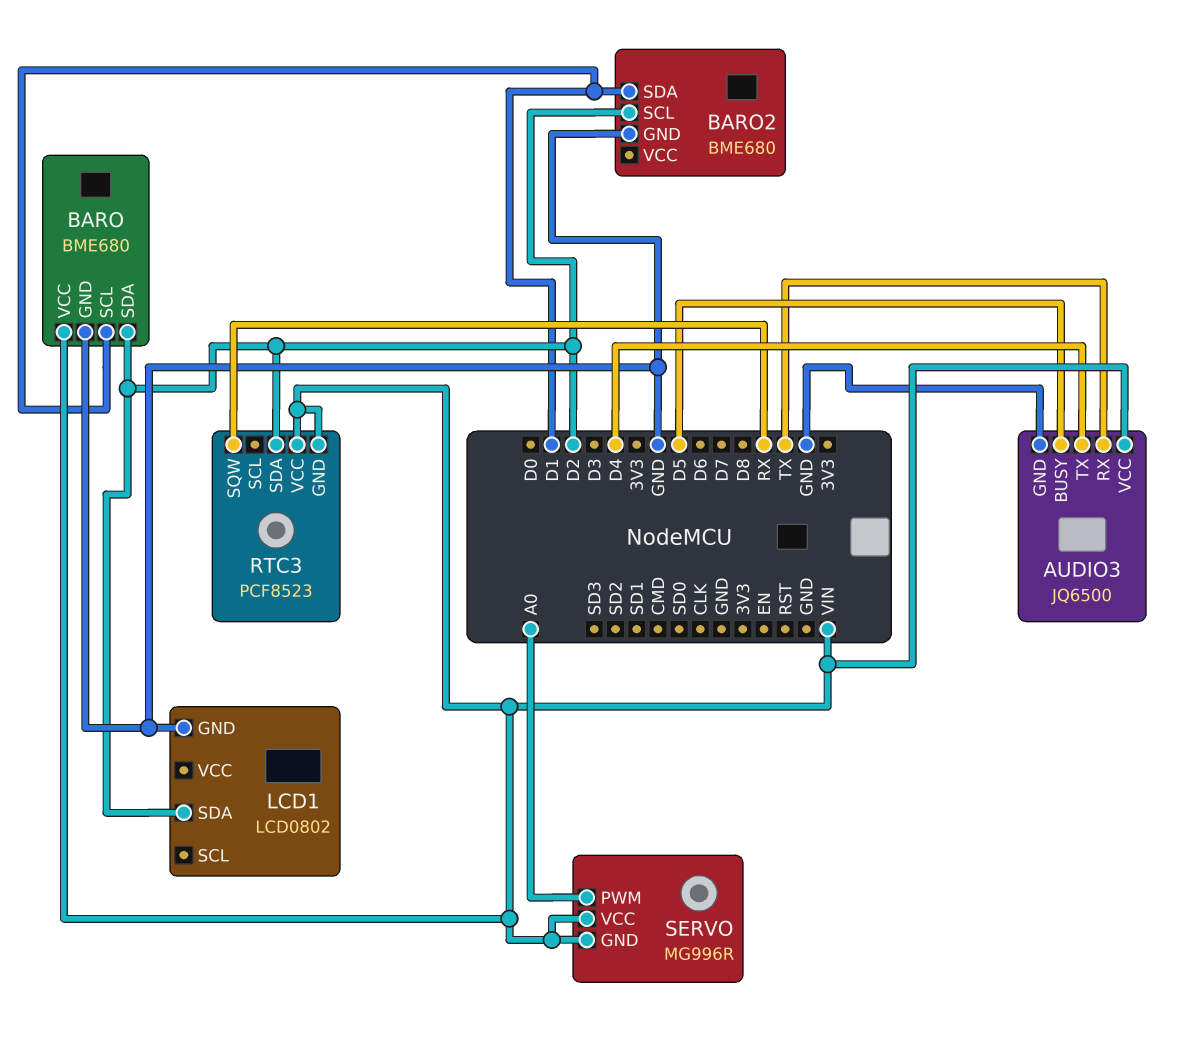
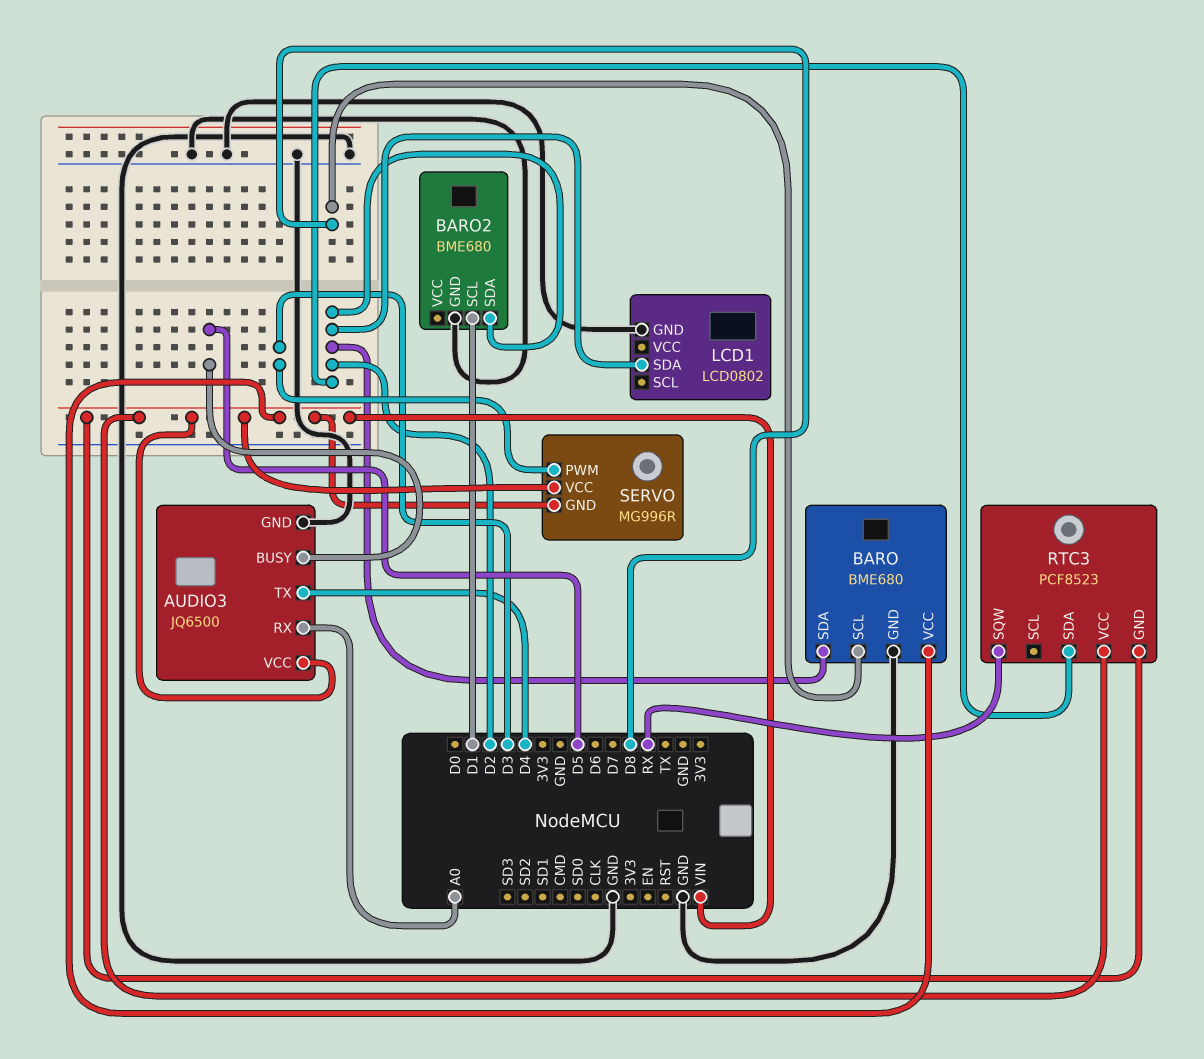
AUDIO3 pin RX: TX -> A0
BARO pin SCL: D1 -> D8
BARO2 pin SCL: D2 -> D1
BARO2 pin SDA: D1 -> D2
SERVO pin PWM: A0 -> D3

